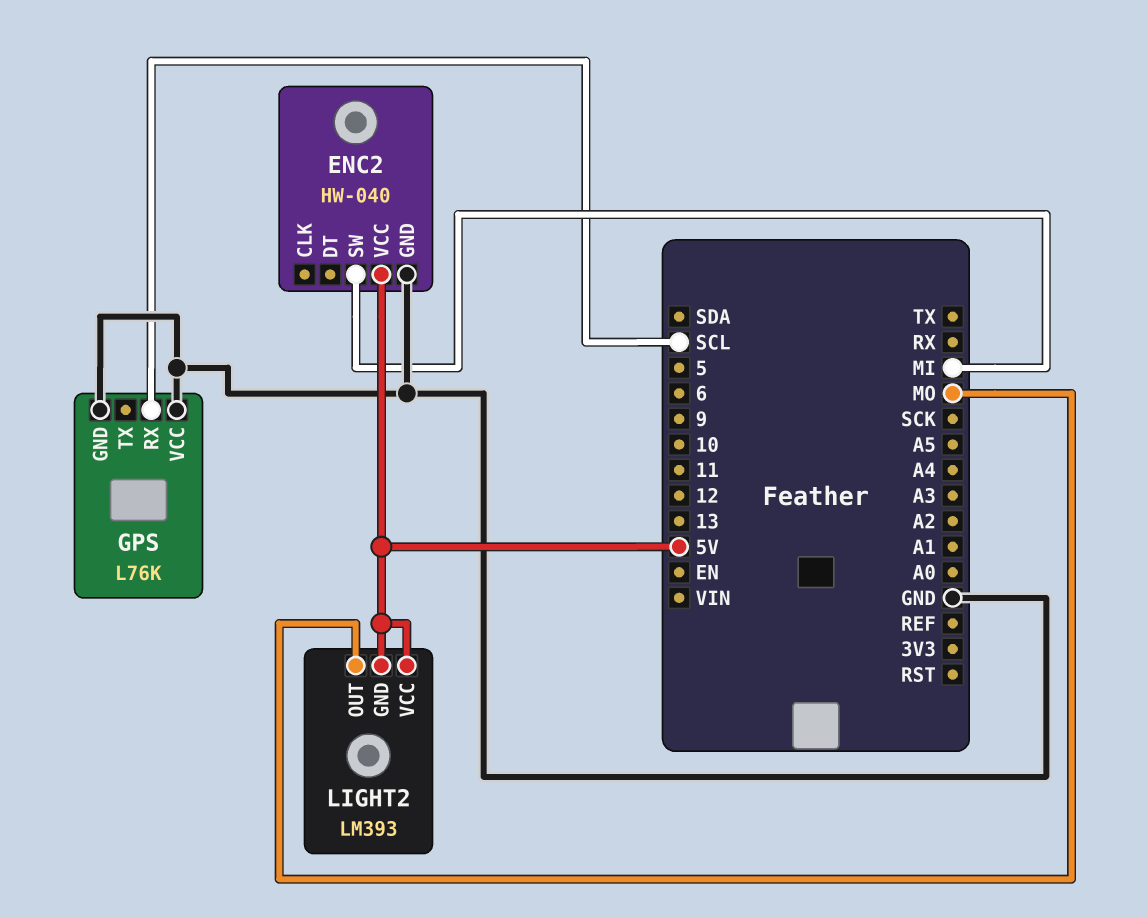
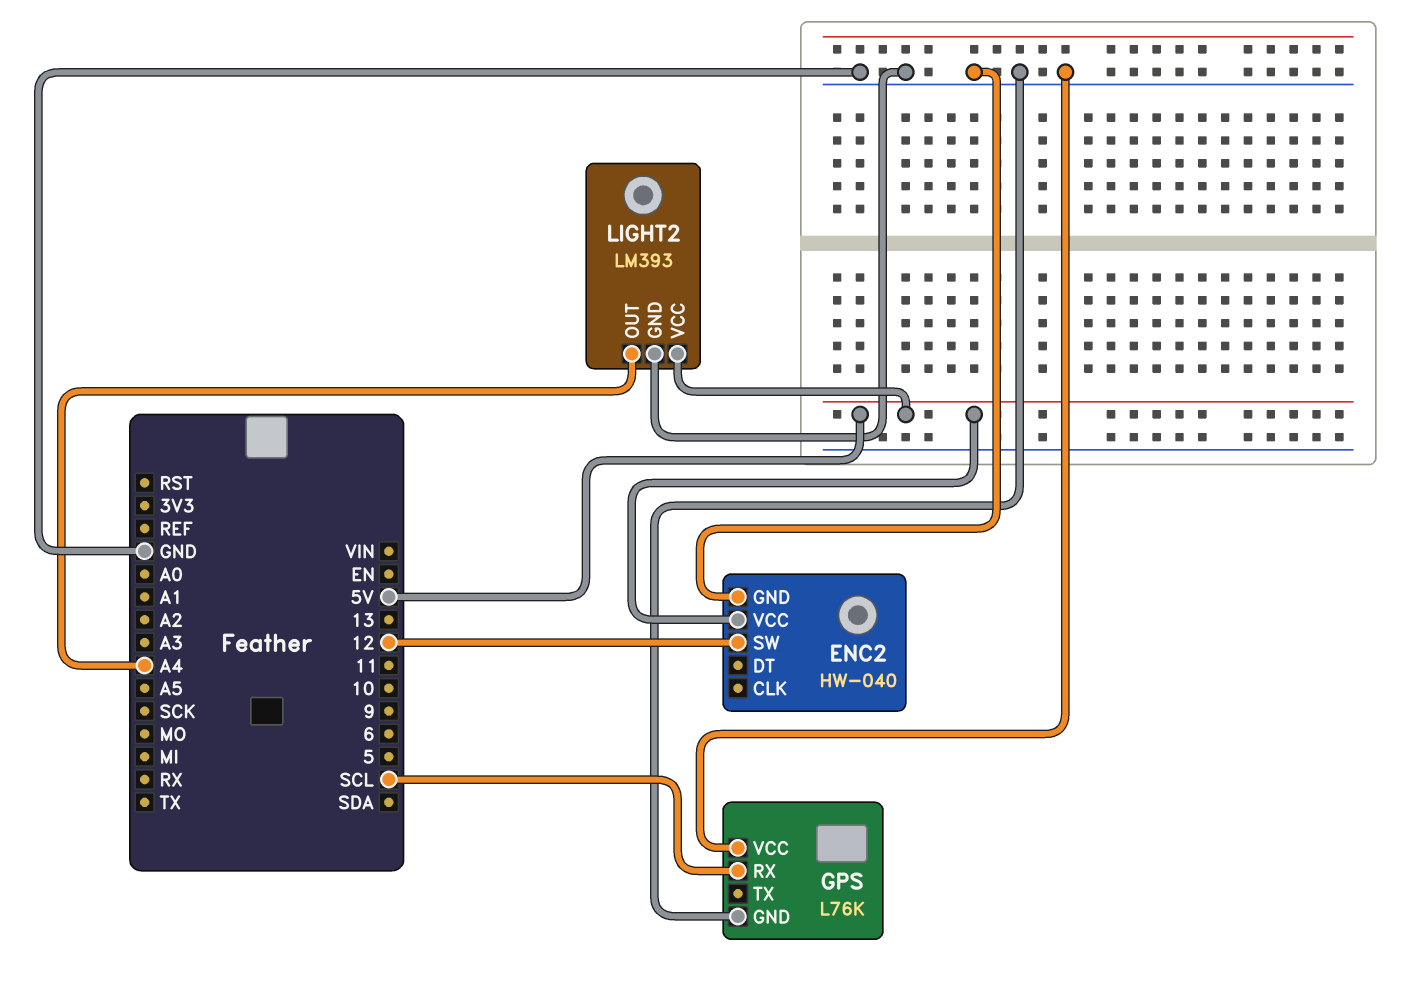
ENC2 pin SW: MI -> 12
LIGHT2 pin GND: 5V -> GND
LIGHT2 pin OUT: MO -> A4

